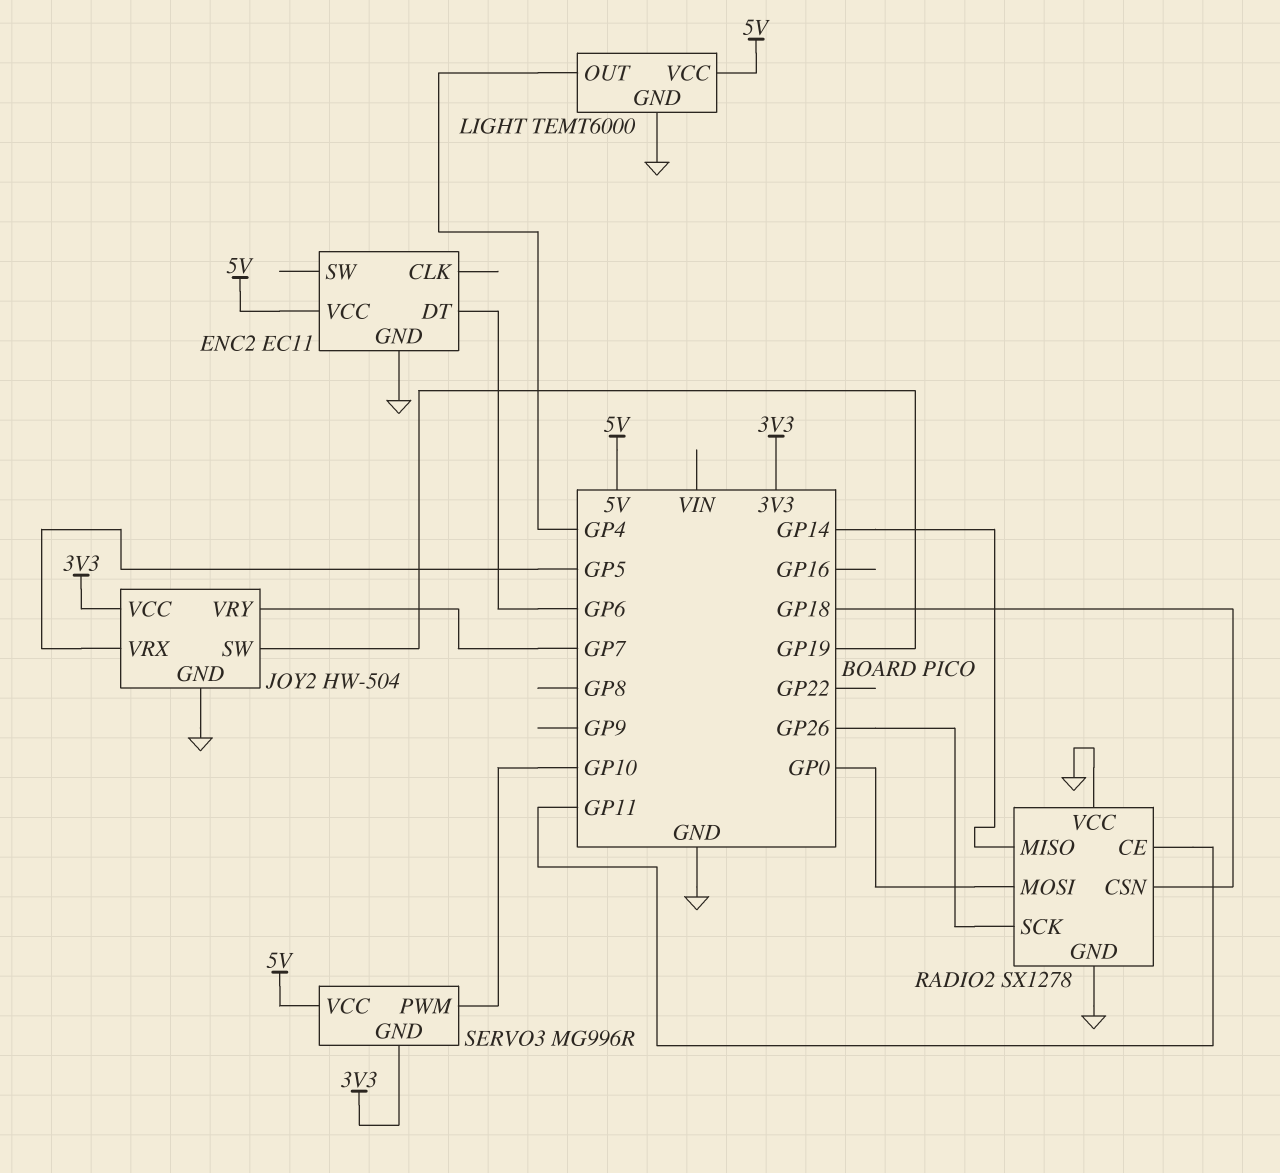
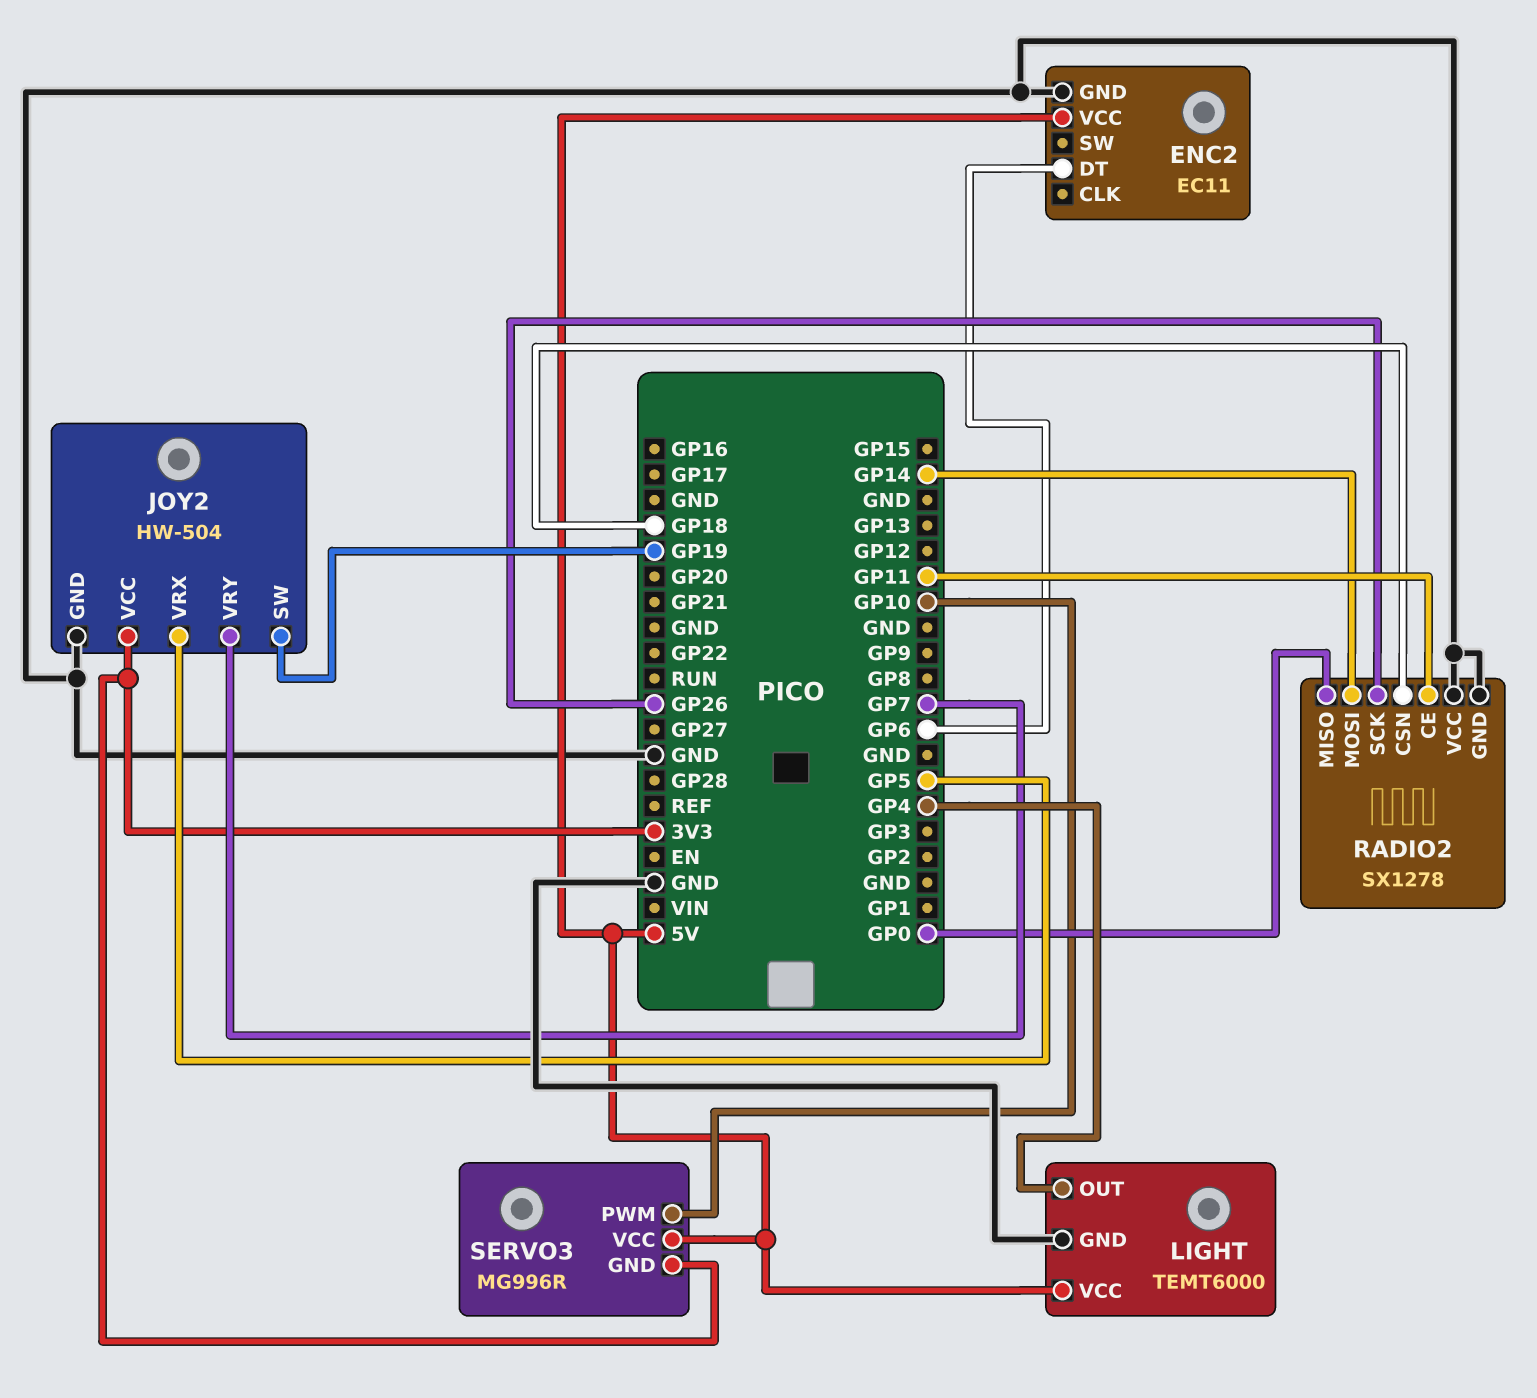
RADIO2 pin MISO: GP14 -> GP0
RADIO2 pin MOSI: GP0 -> GP14

